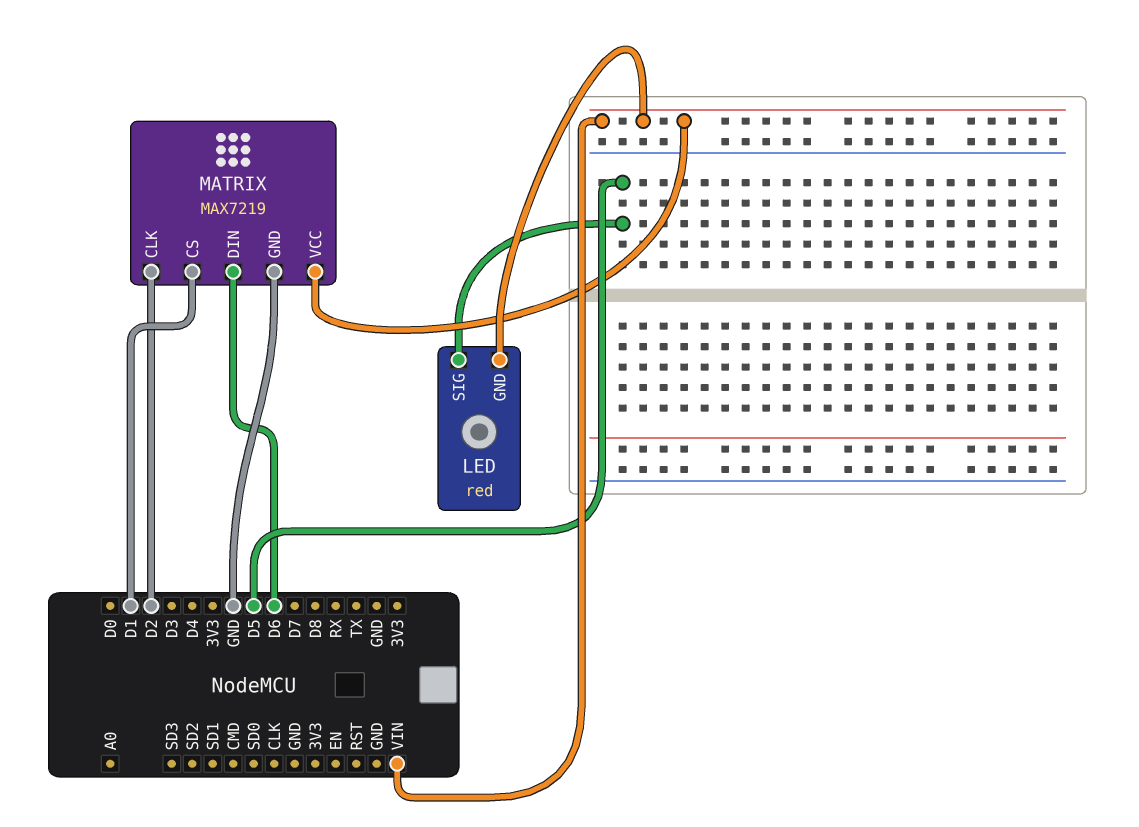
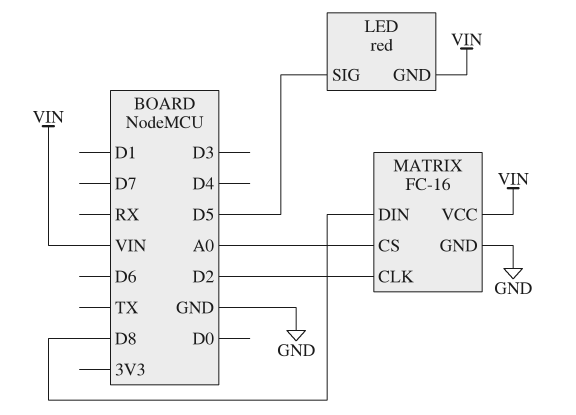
MATRIX: MAX7219 -> FC-16
MATRIX pin CS: D1 -> A0
MATRIX pin DIN: D6 -> D8

